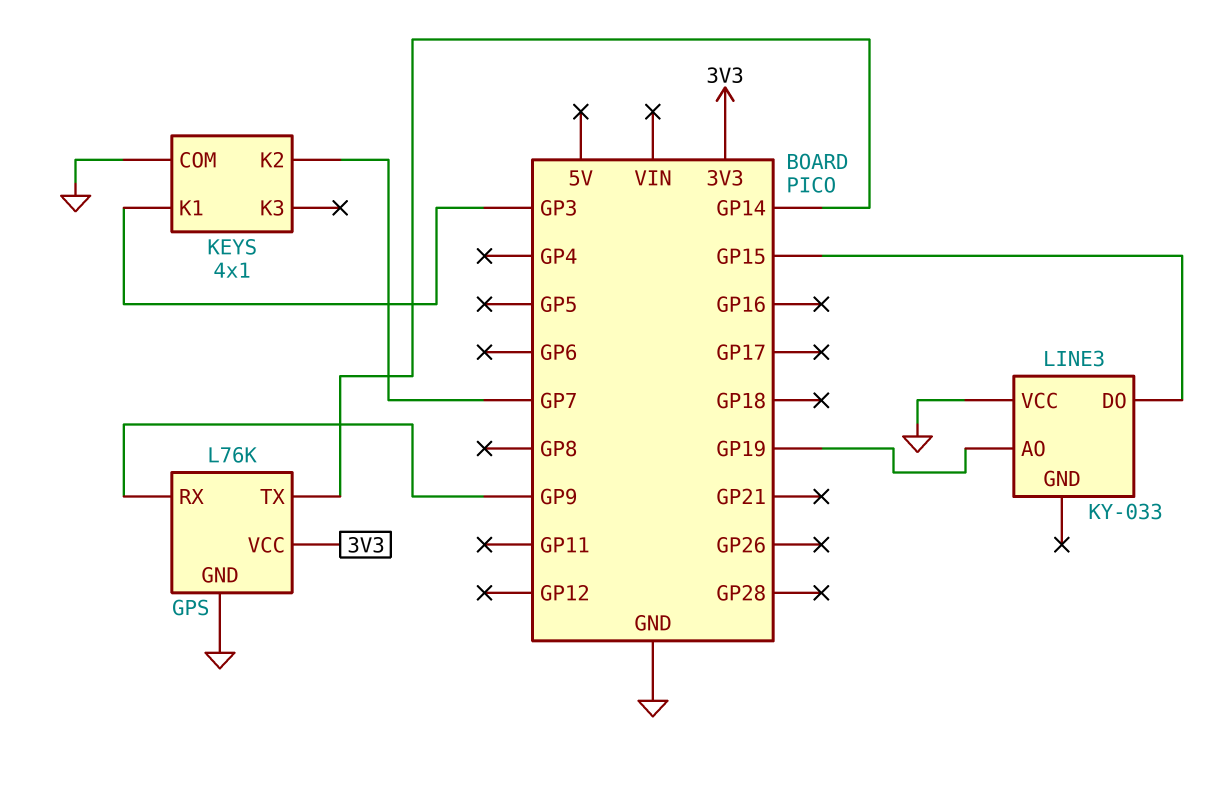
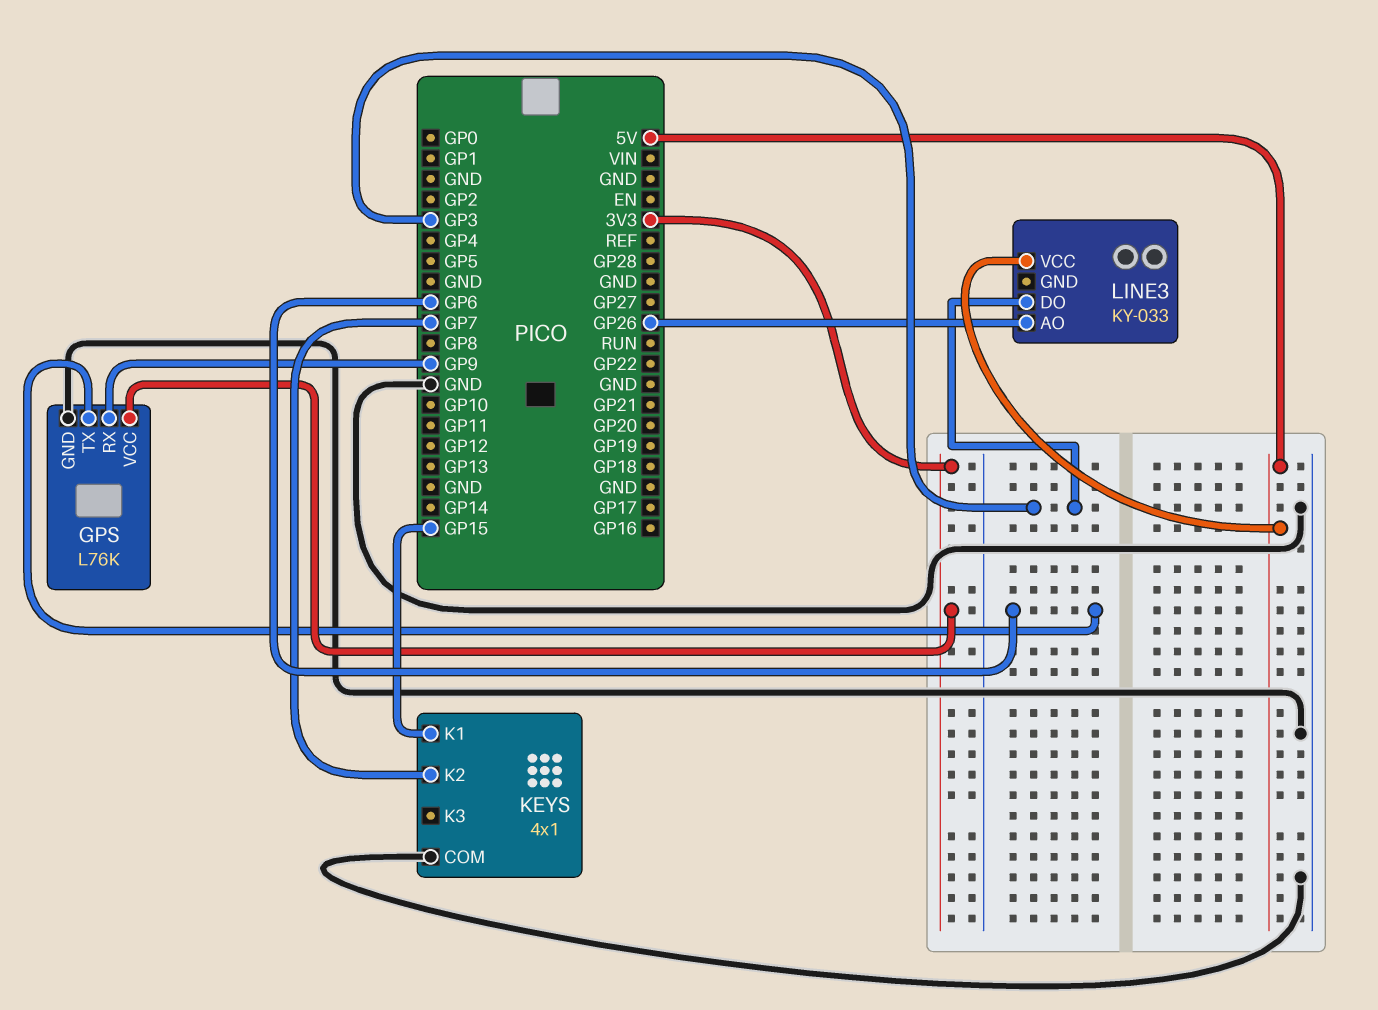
GPS pin TX: GP14 -> GP6
KEYS pin K1: GP3 -> GP15
LINE3 pin AO: GP19 -> GP26
LINE3 pin DO: GP15 -> GP3
LINE3 pin VCC: GND -> 5V

